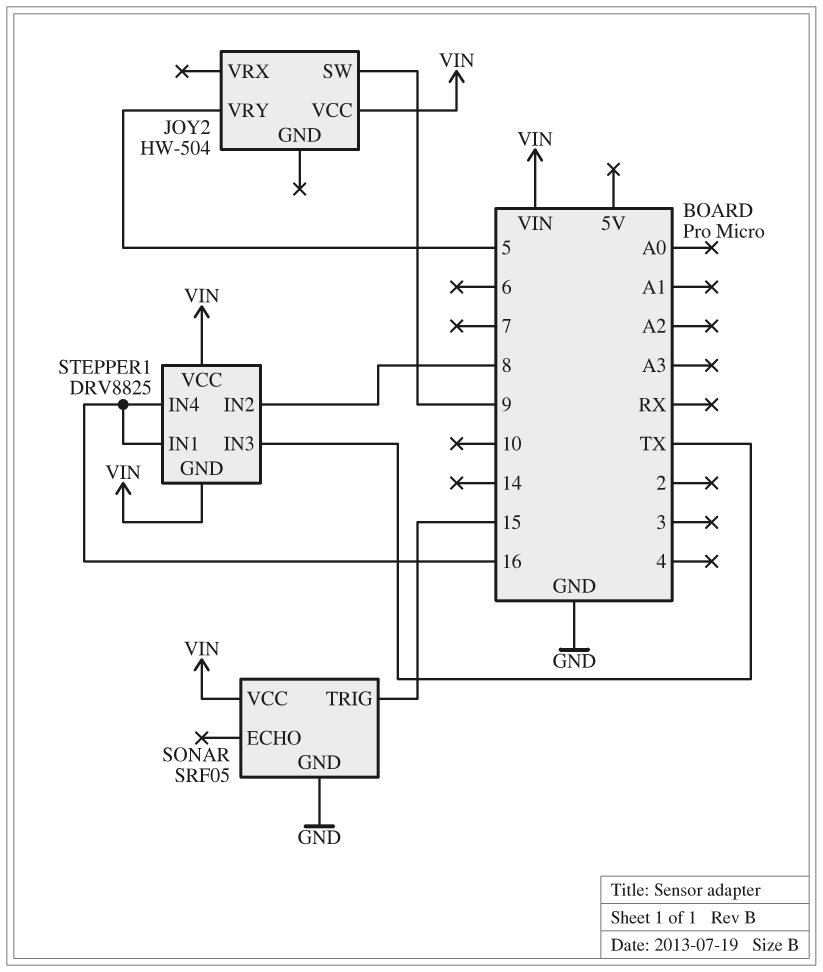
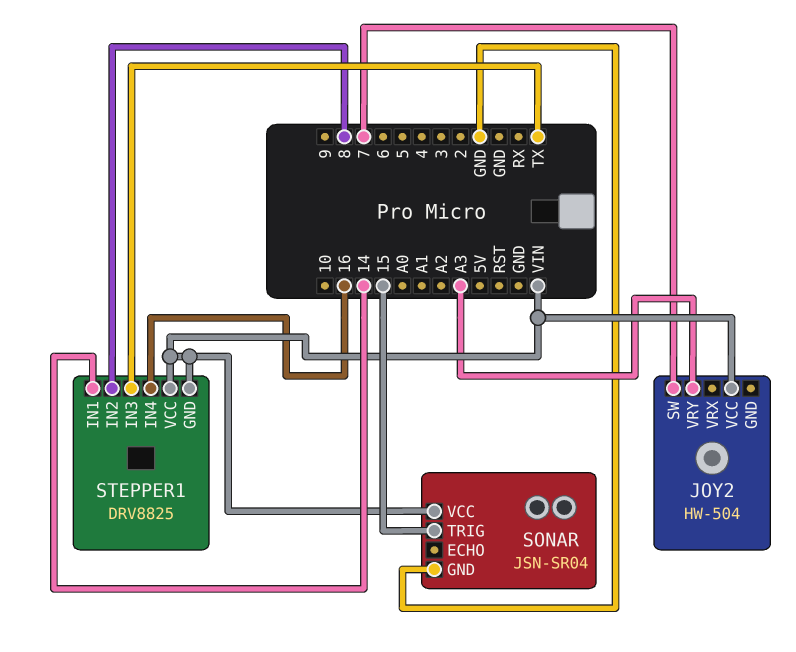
JOY2 pin SW: 9 -> 7
JOY2 pin VRY: 5 -> A3
SONAR: SRF05 -> JSN-SR04
STEPPER1 pin IN1: 16 -> 14

